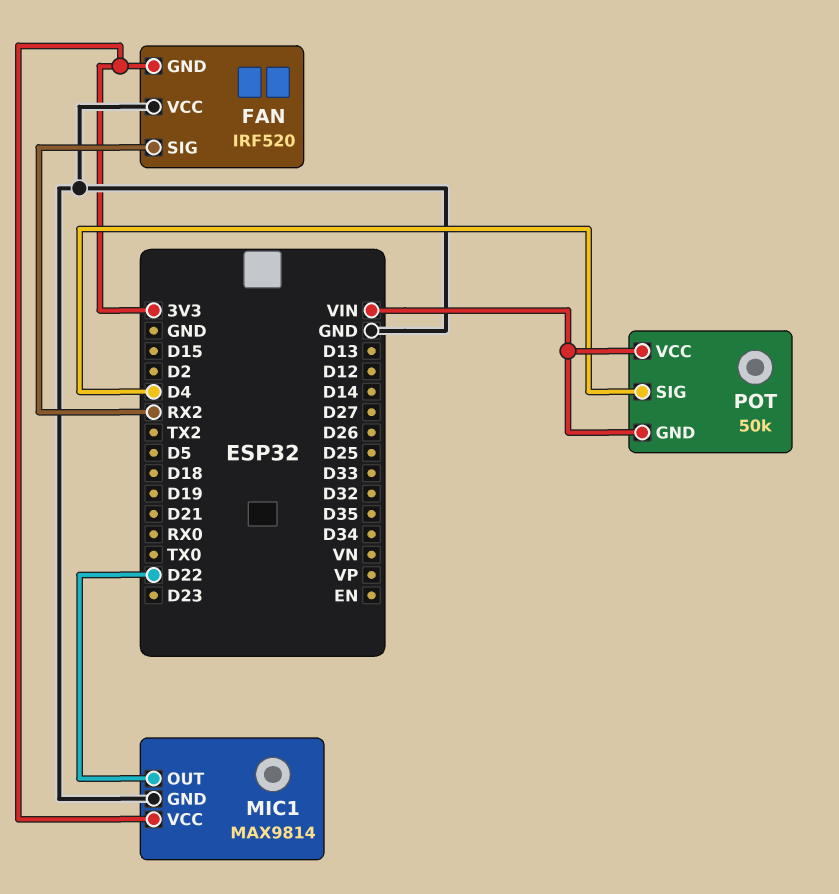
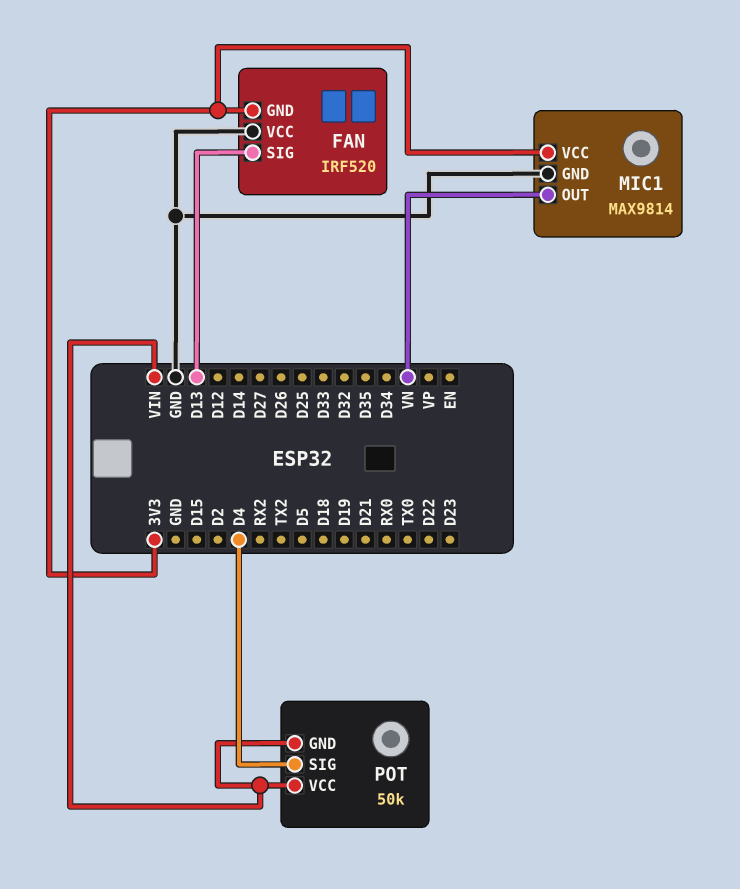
FAN pin SIG: RX2 -> D13
MIC1 pin OUT: D22 -> VN

